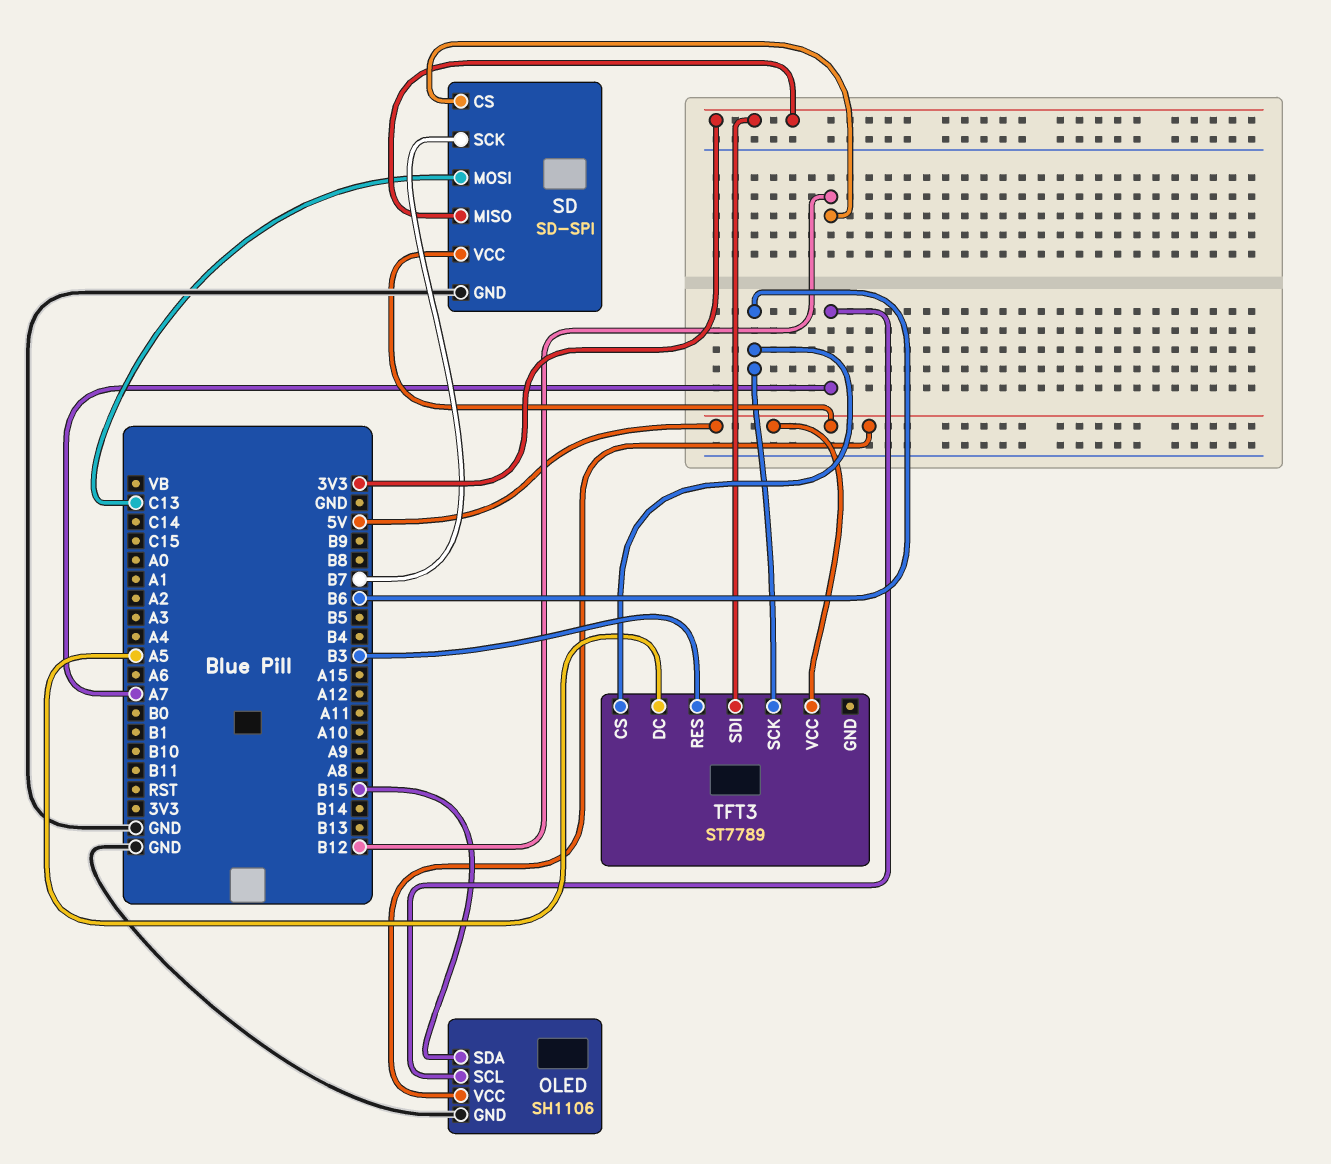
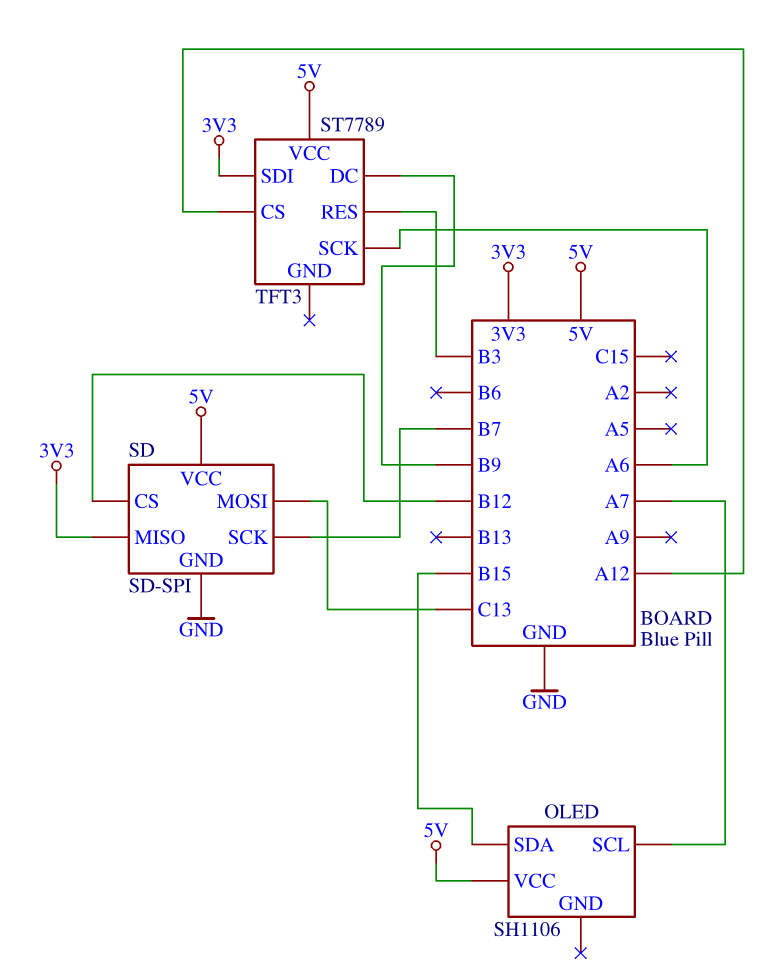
OLED pin GND: GND -> none
TFT3 pin CS: B6 -> A12
TFT3 pin DC: A5 -> B9
TFT3 pin SCK: B6 -> A6

